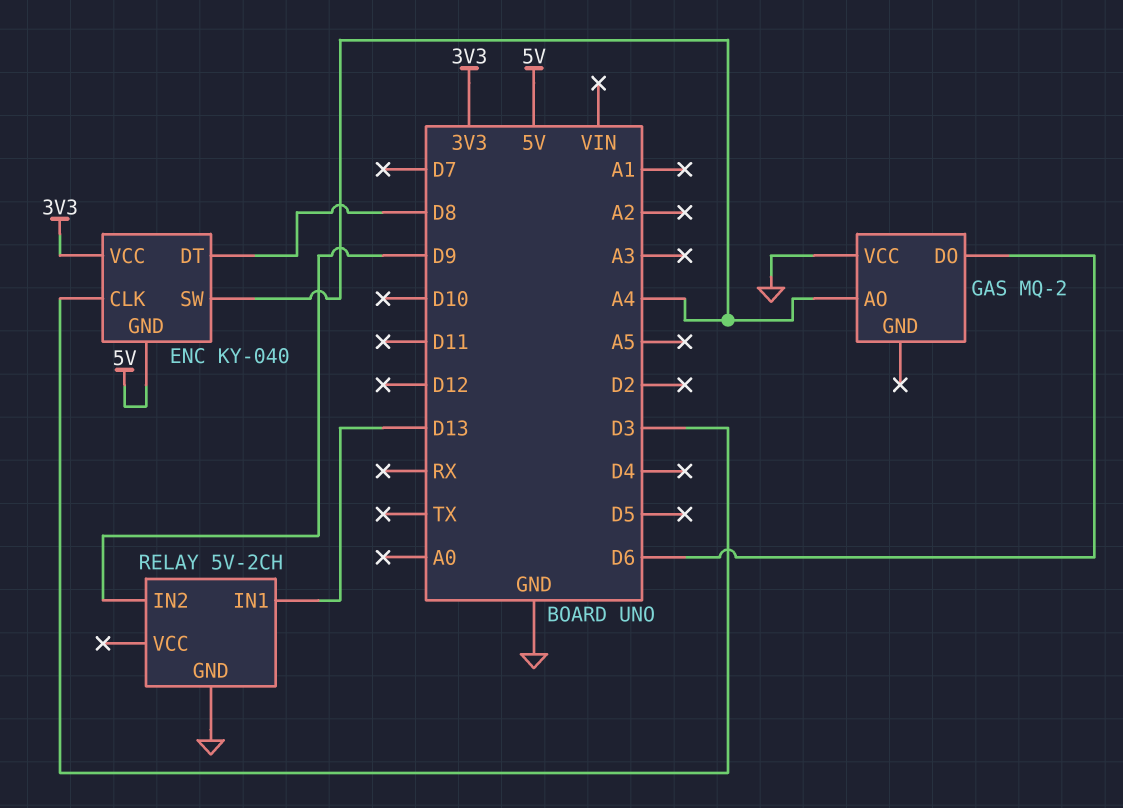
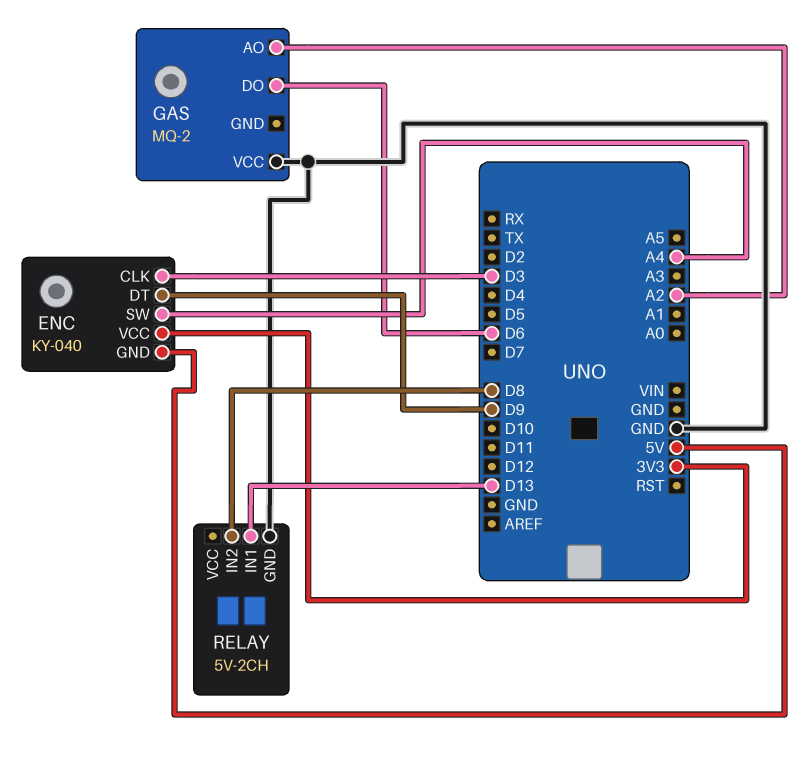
ENC pin DT: D8 -> D9
GAS pin AO: A4 -> A2
RELAY pin IN2: D9 -> D8

